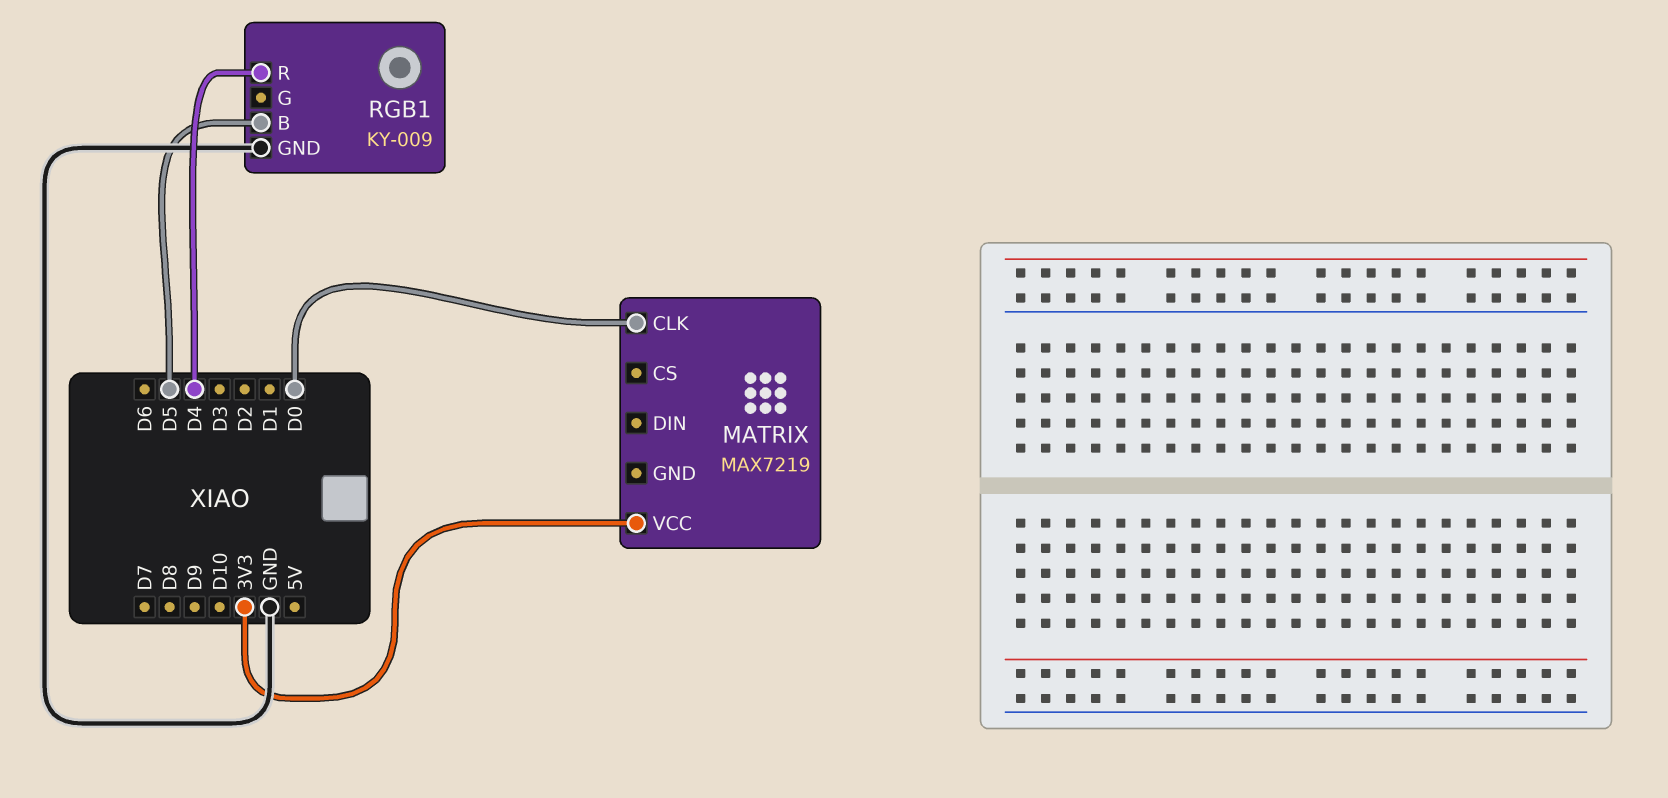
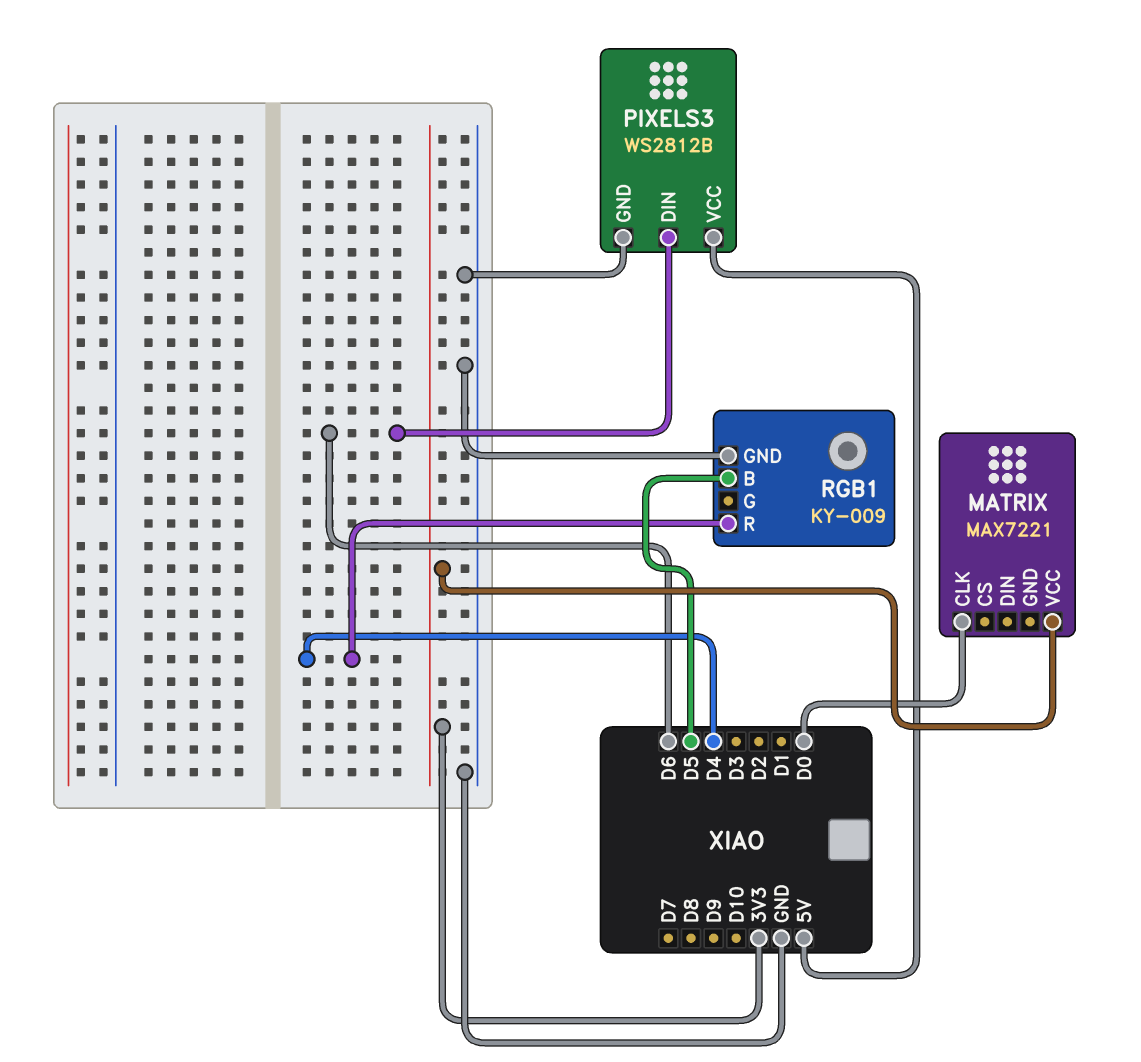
MATRIX: MAX7219 -> MAX7221
PIXELS3: none -> WS2812B
PIXELS3 pin DIN: none -> D6
PIXELS3 pin GND: none -> GND
PIXELS3 pin VCC: none -> 5V

